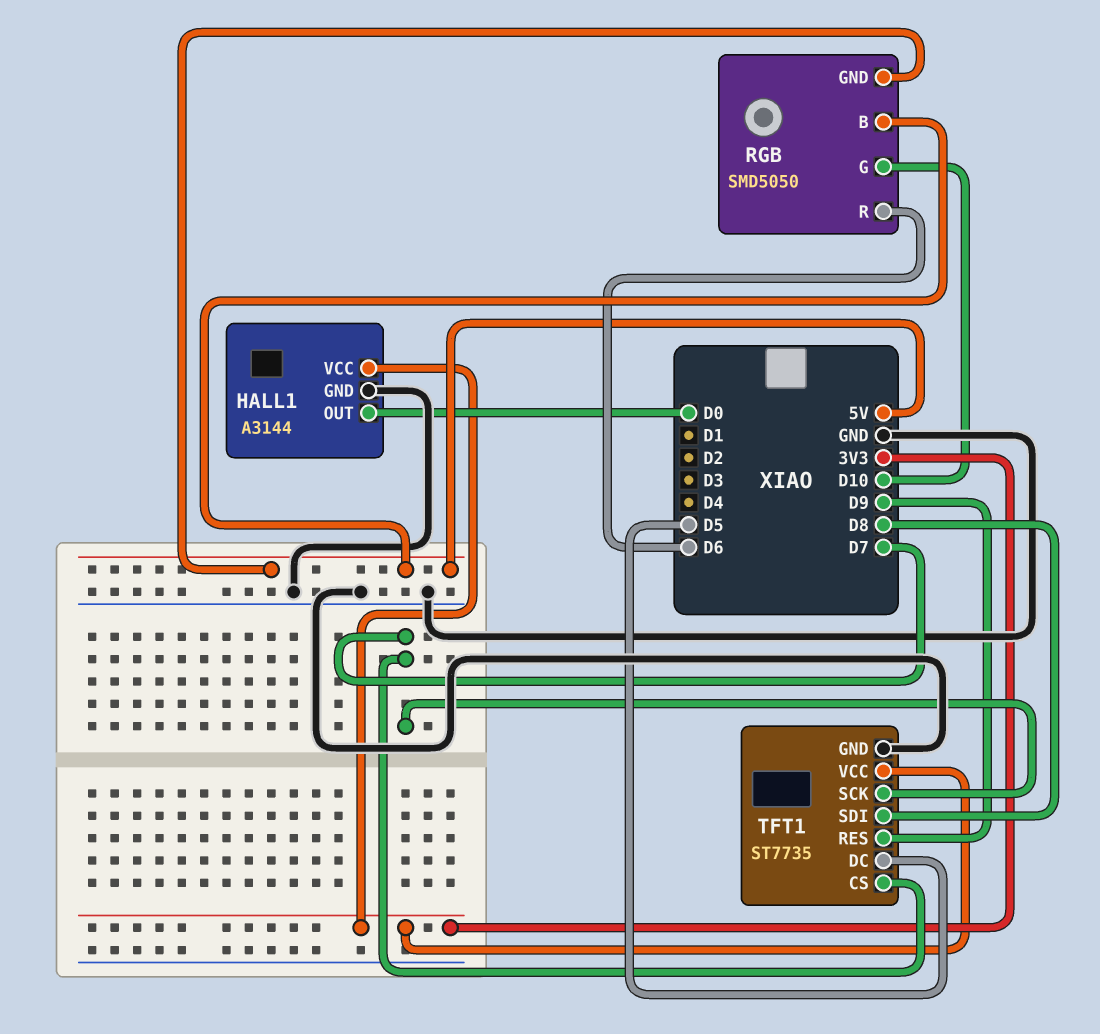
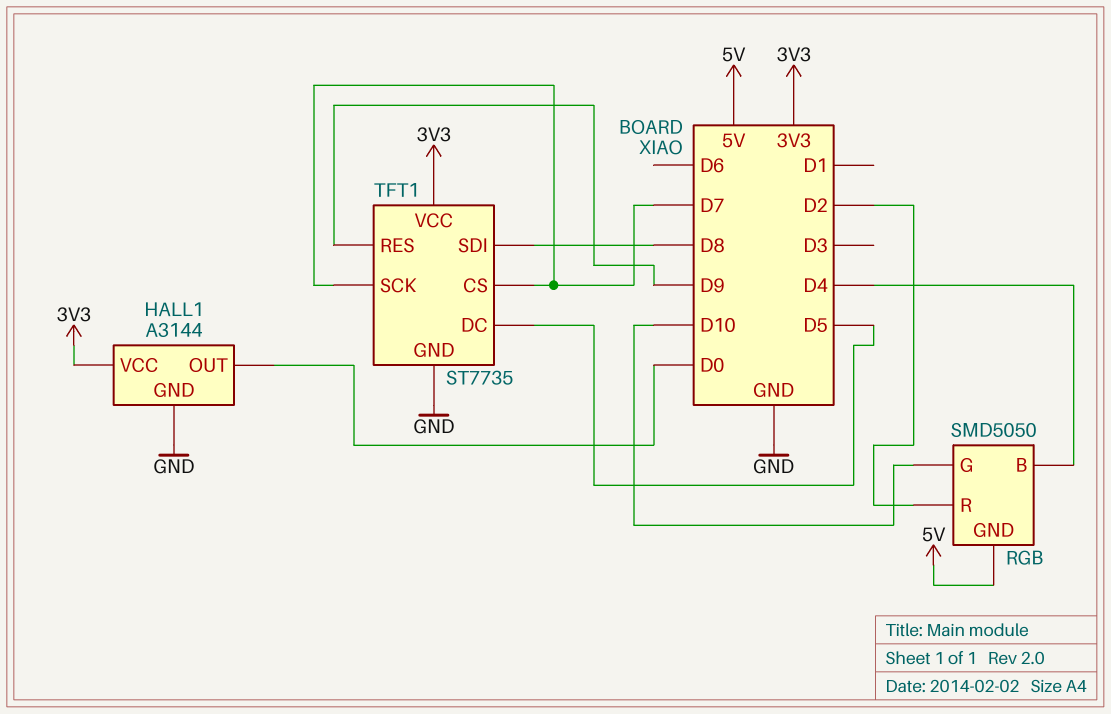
RGB pin B: 5V -> D4
RGB pin R: D6 -> D2

